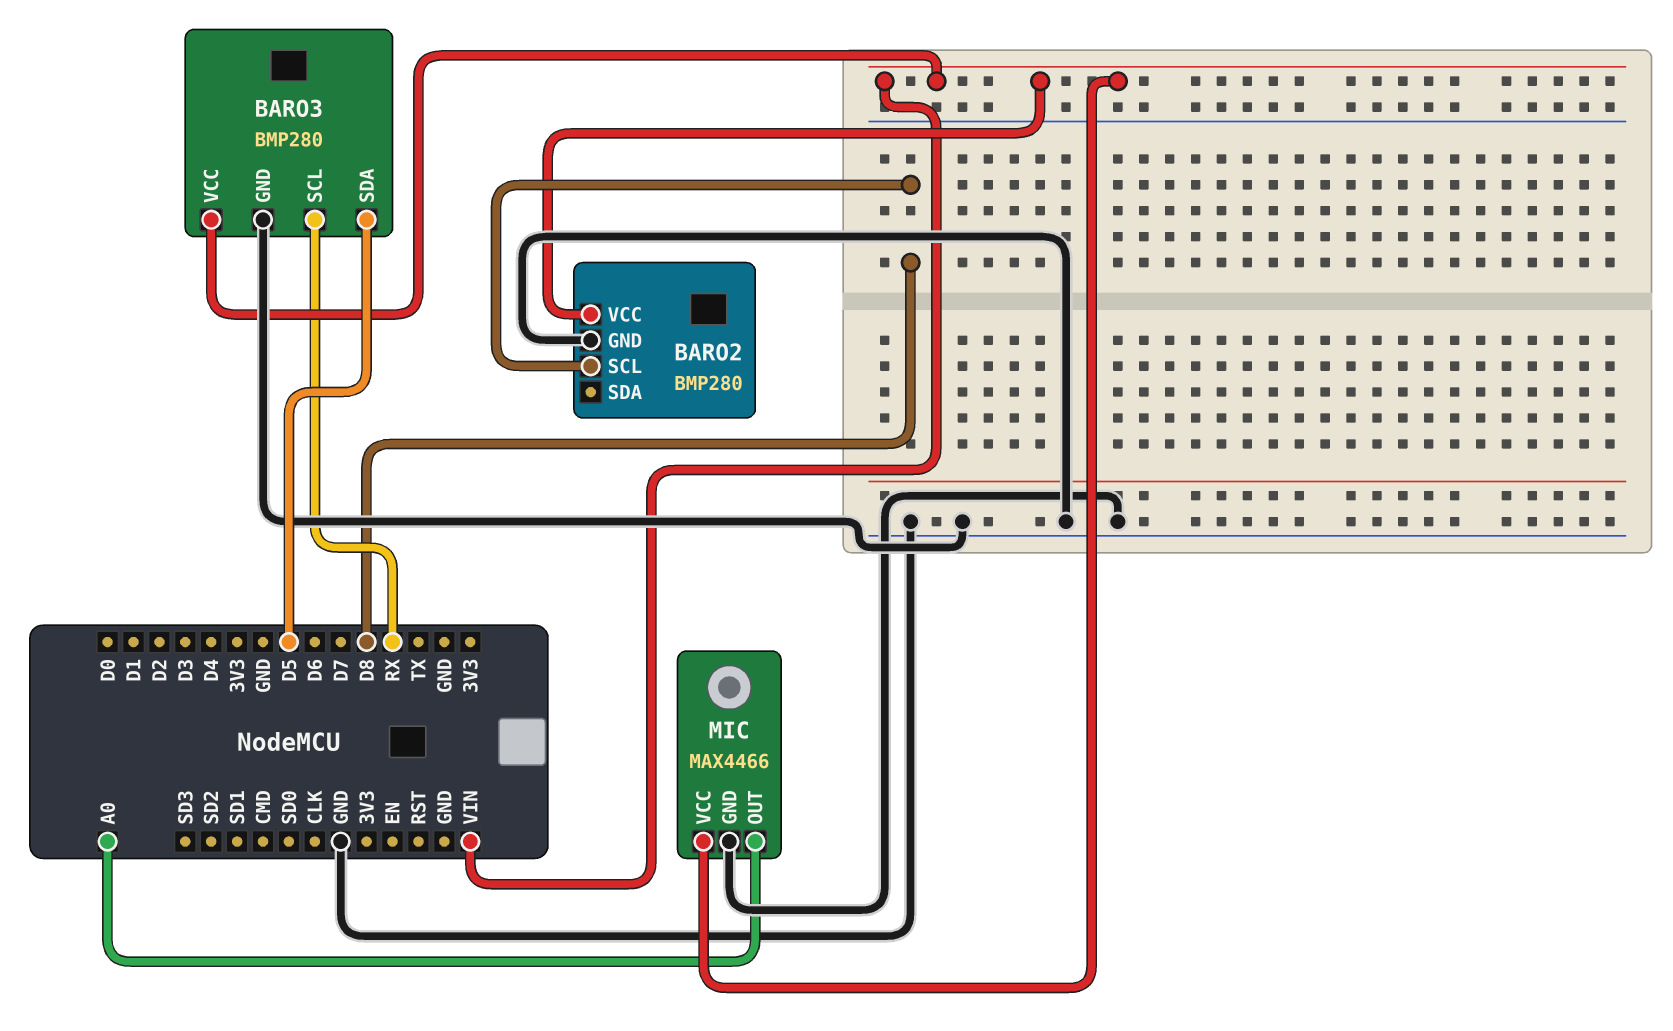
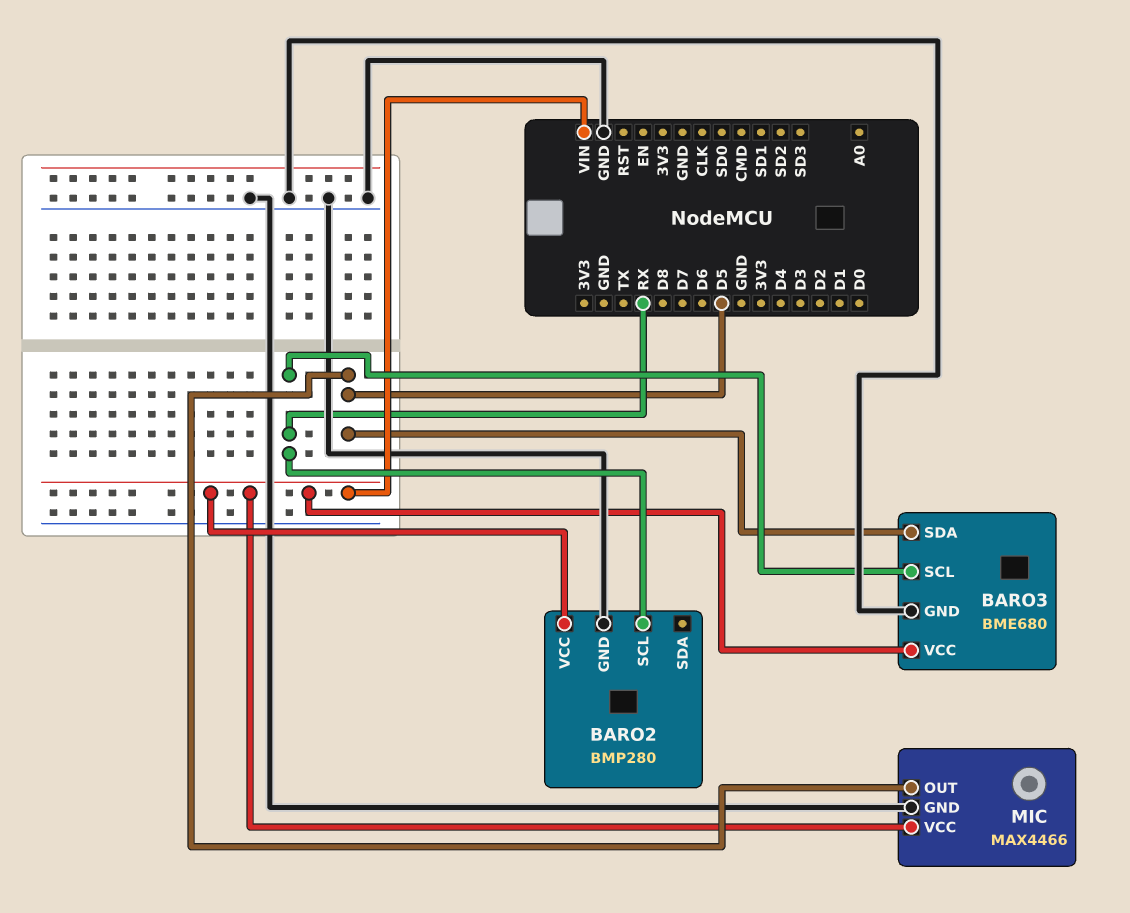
BARO2 pin SCL: D8 -> RX
BARO3: BMP280 -> BME680
MIC pin OUT: A0 -> D5

